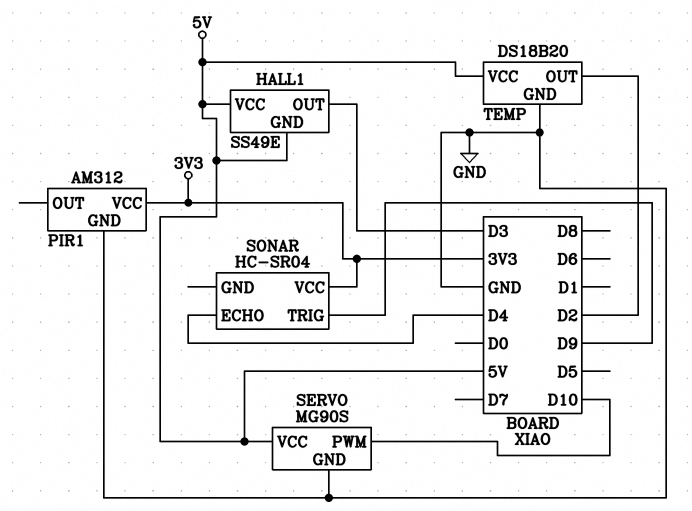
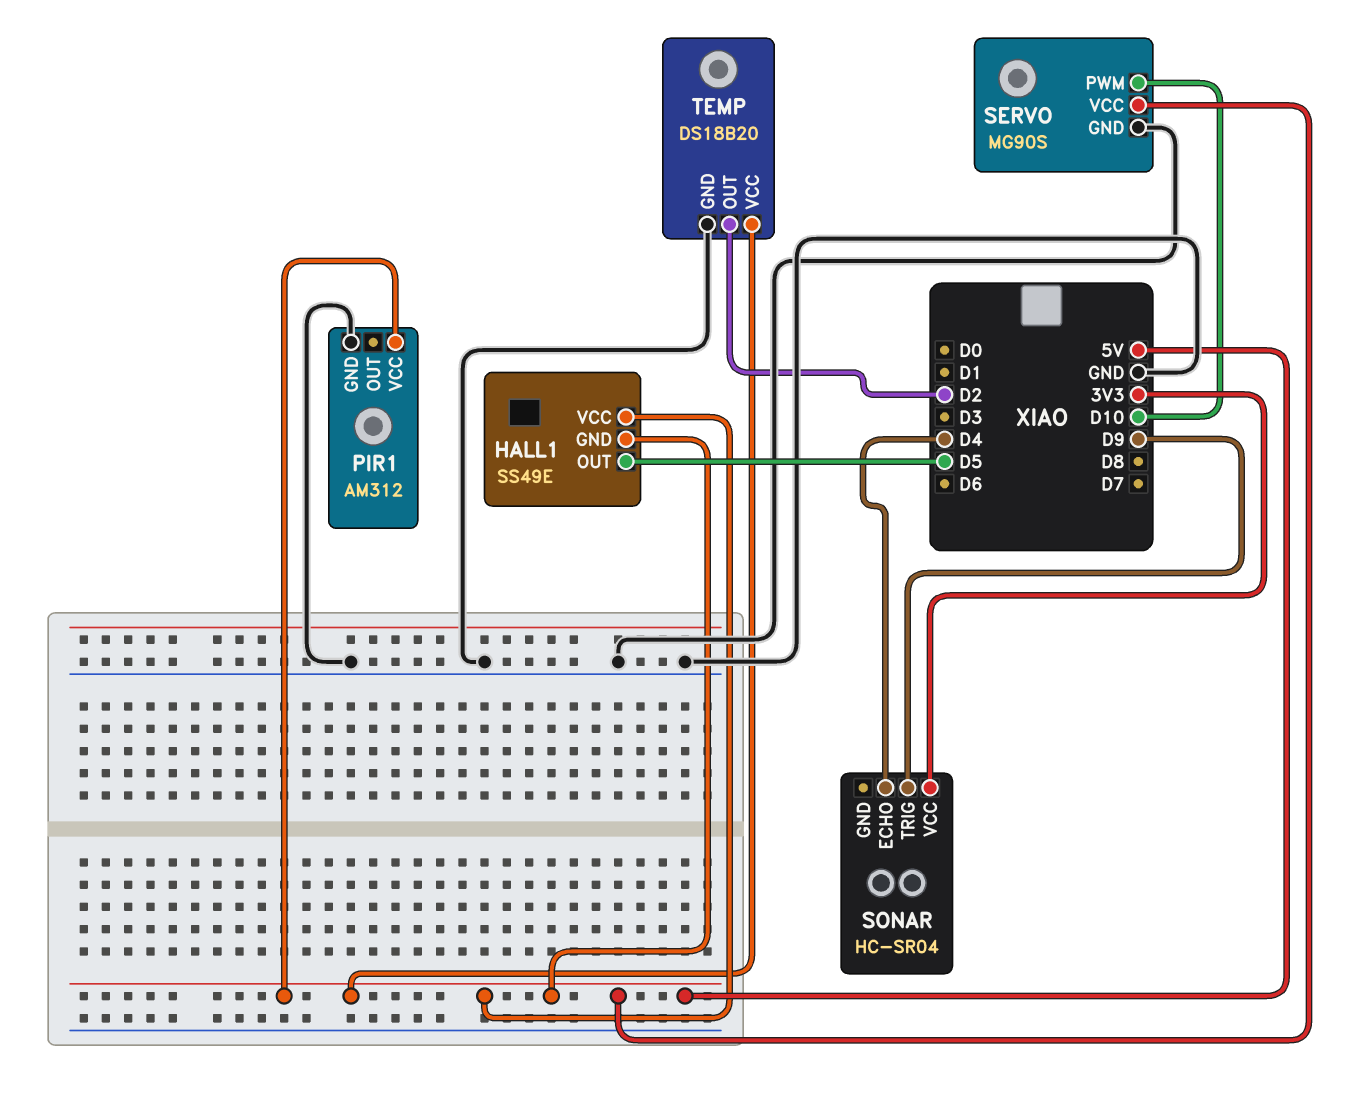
HALL1 pin OUT: D3 -> D5
PIR1 pin VCC: 3V3 -> 5V

